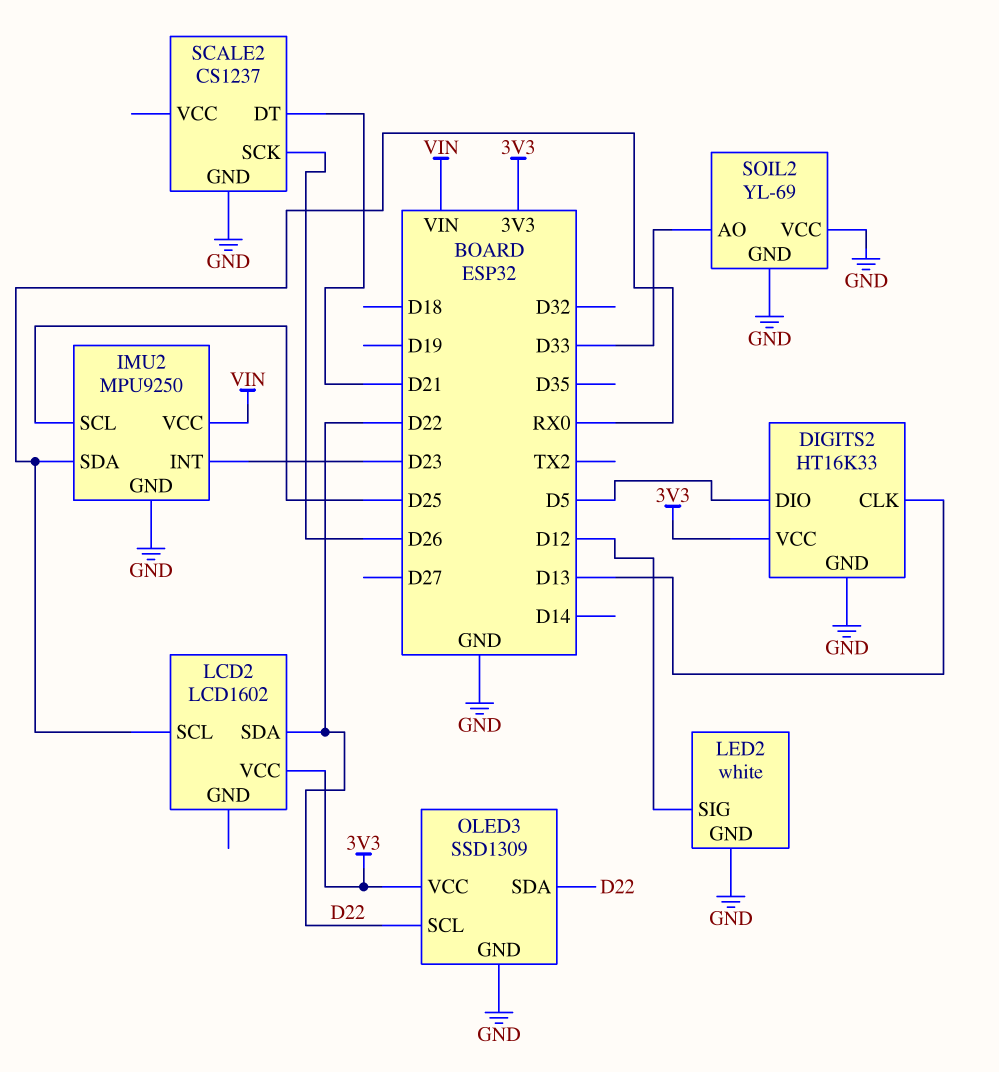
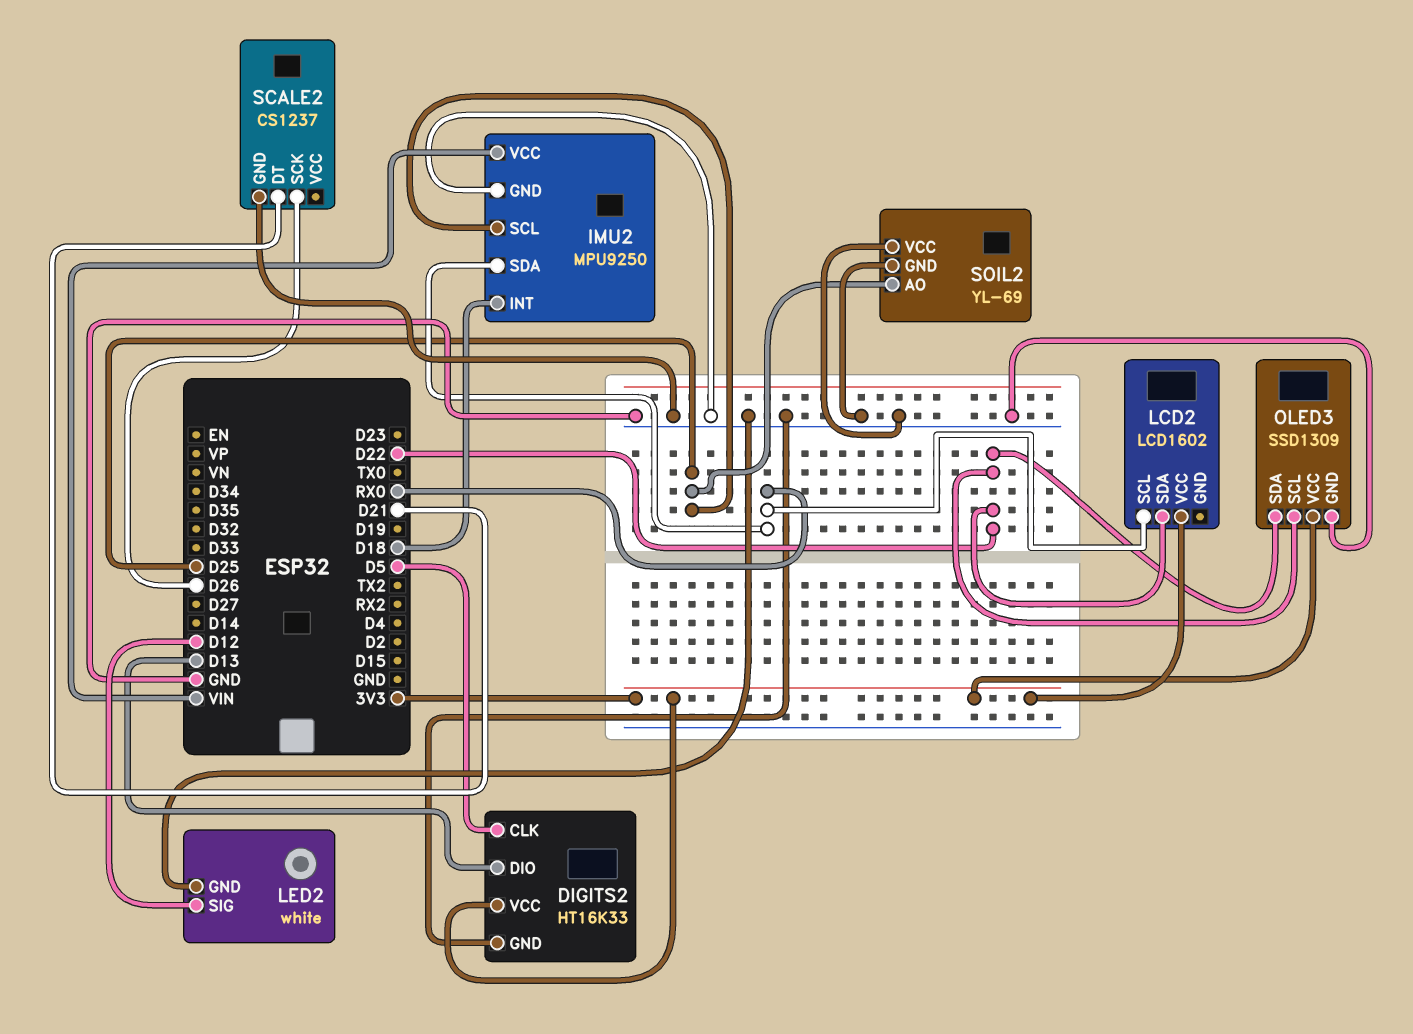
DIGITS2 pin CLK: D13 -> D5
DIGITS2 pin DIO: D5 -> D13
IMU2 pin INT: D23 -> D18
SOIL2 pin AO: D33 -> D25

